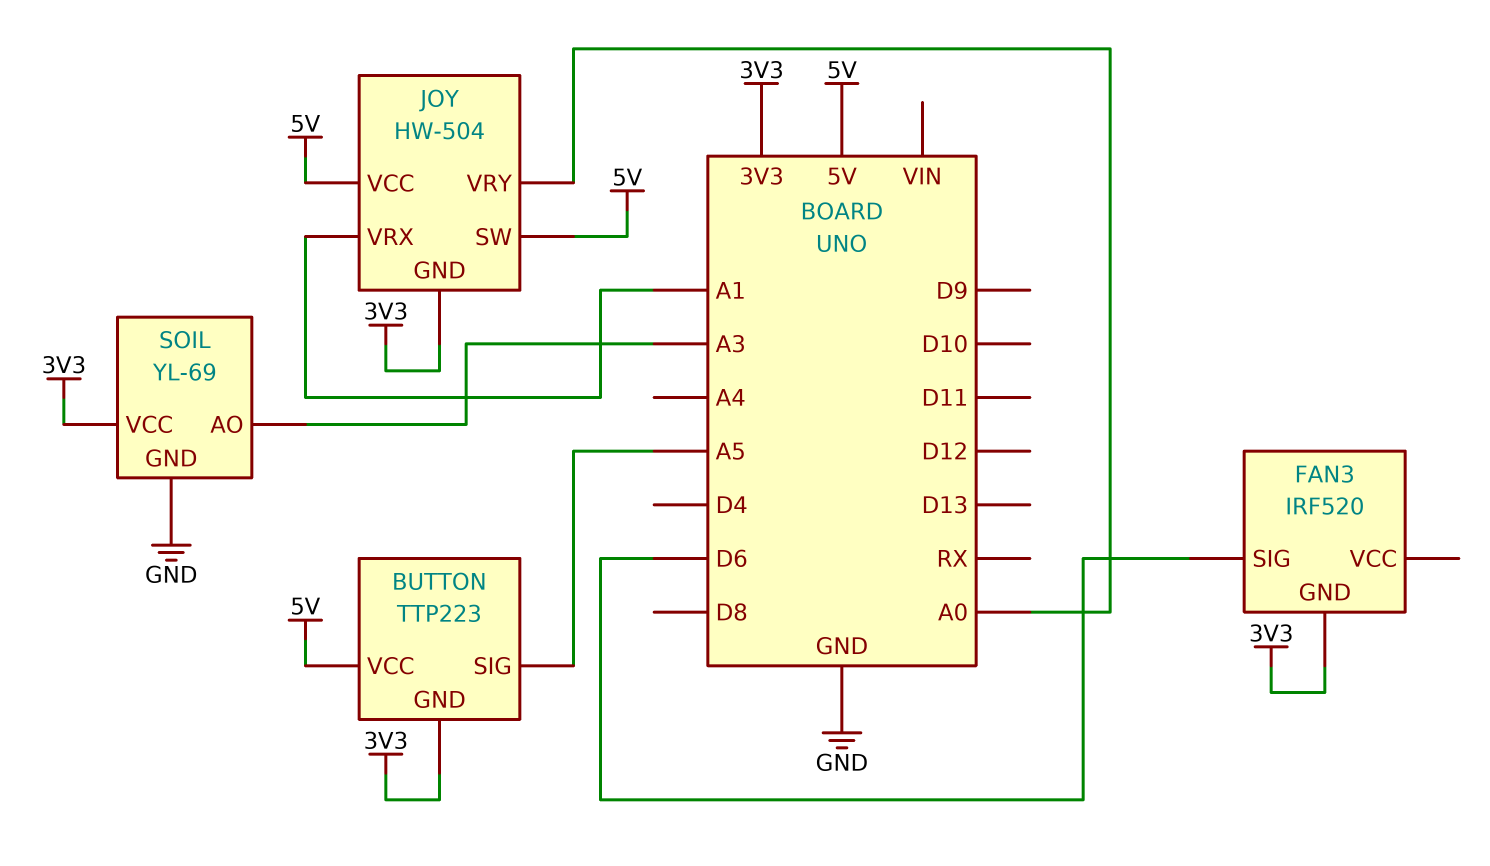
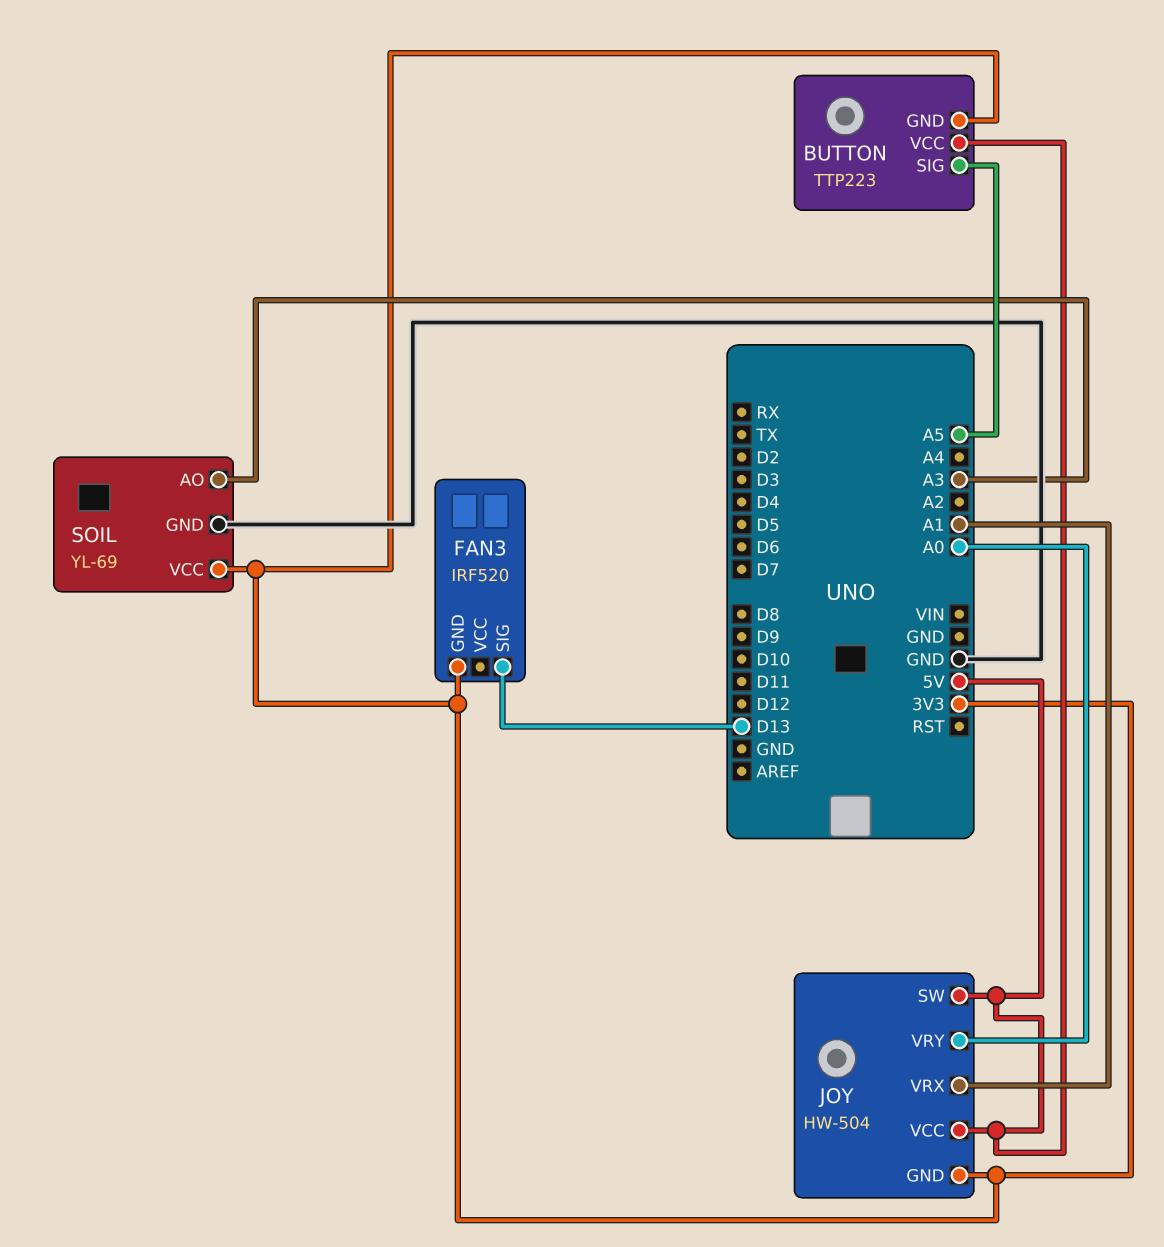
FAN3 pin SIG: D6 -> D13

